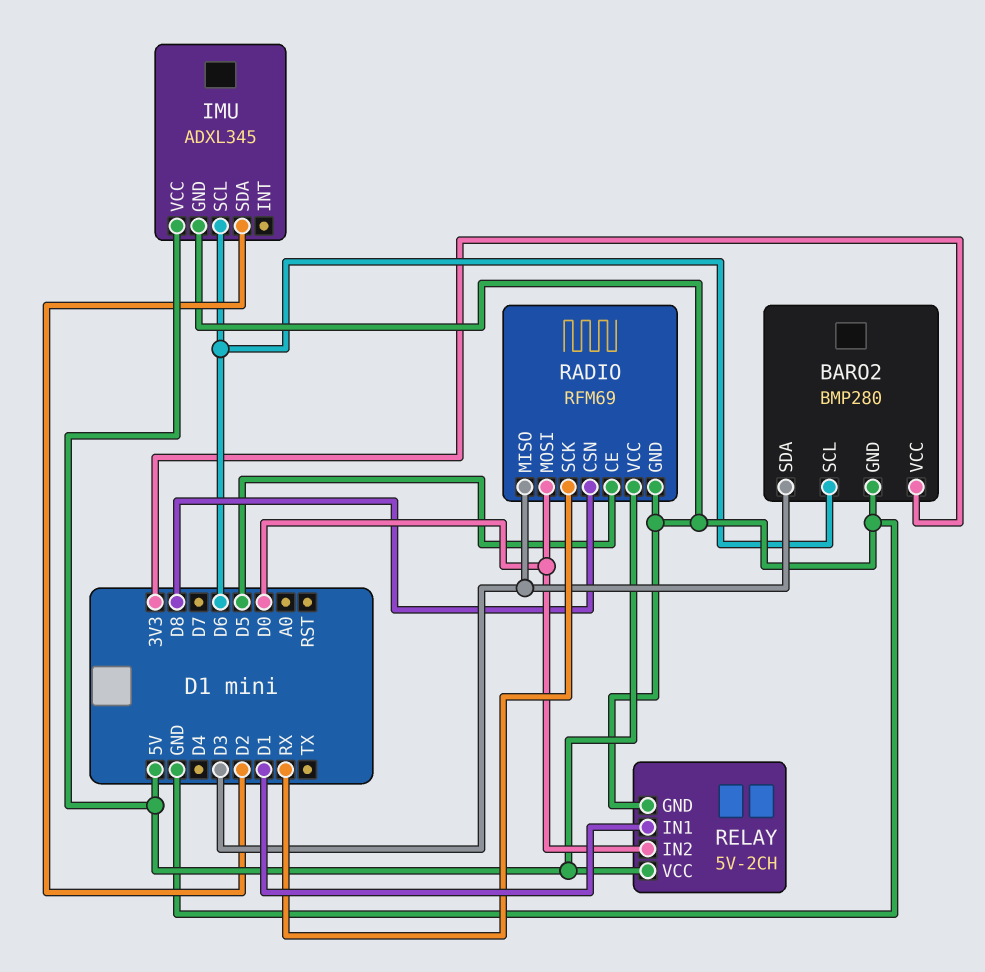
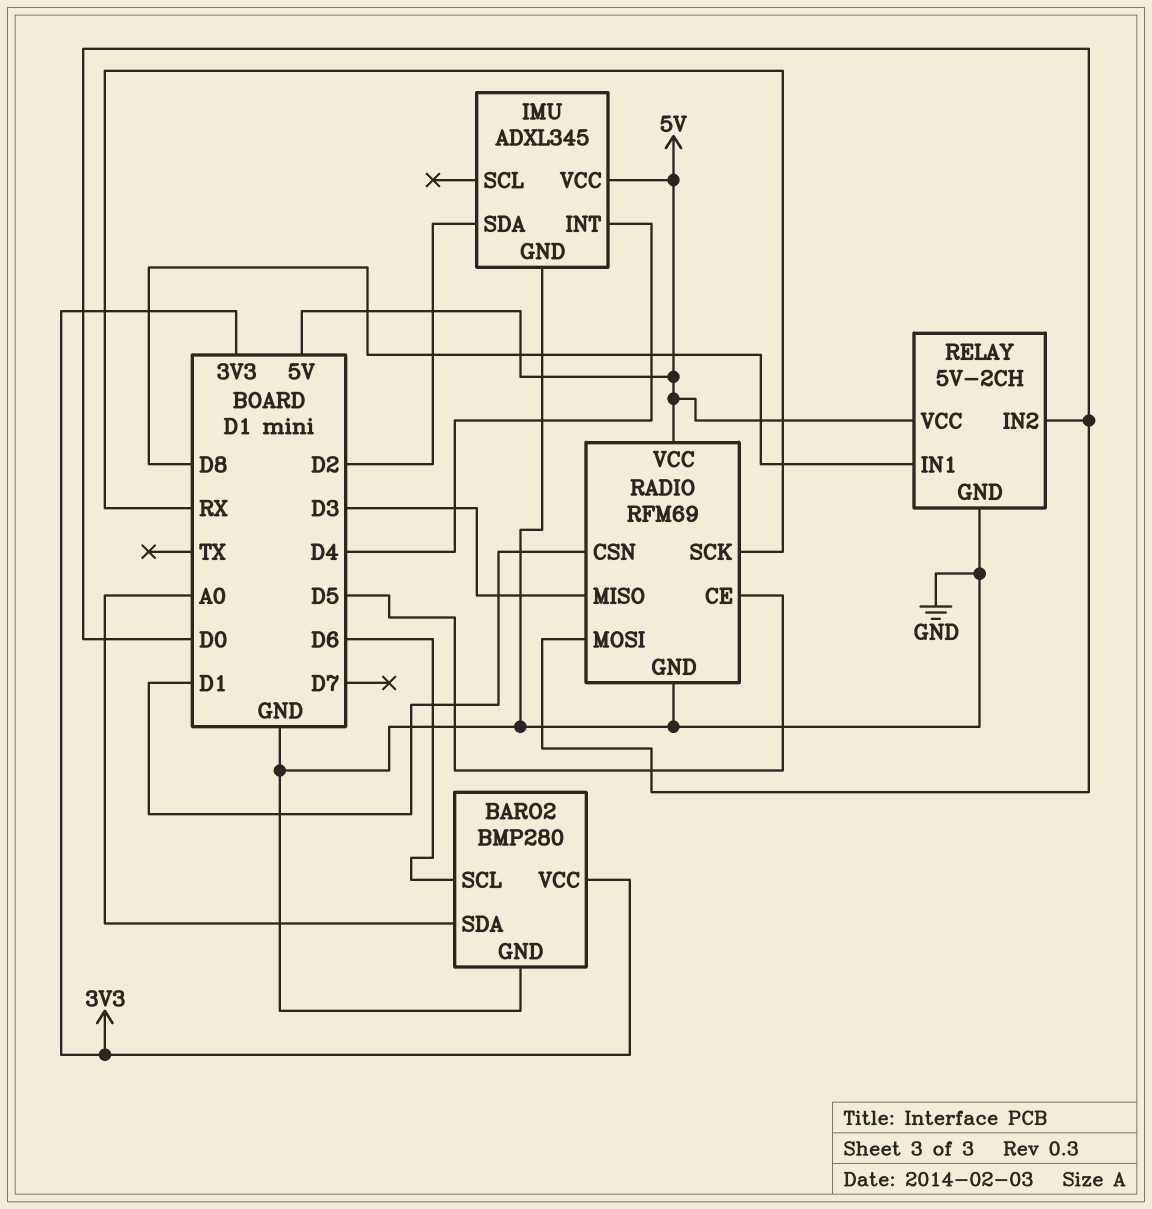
BARO2 pin SDA: D3 -> A0
IMU pin INT: none -> D4
IMU pin SCL: D6 -> none
RADIO pin CSN: D8 -> D1
RELAY pin IN1: D1 -> D8

